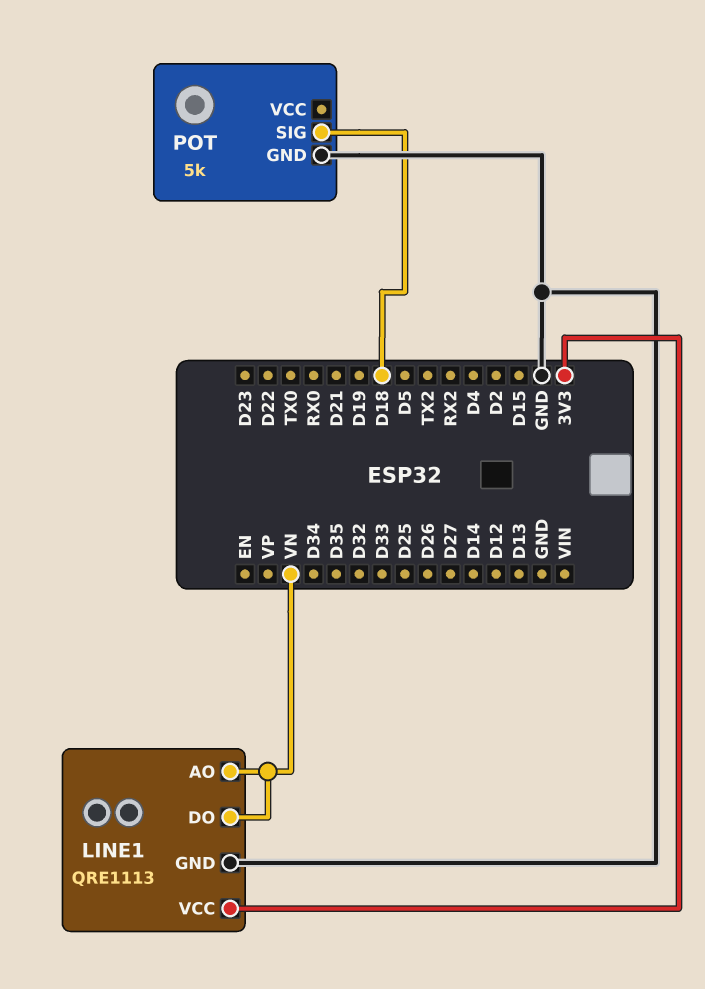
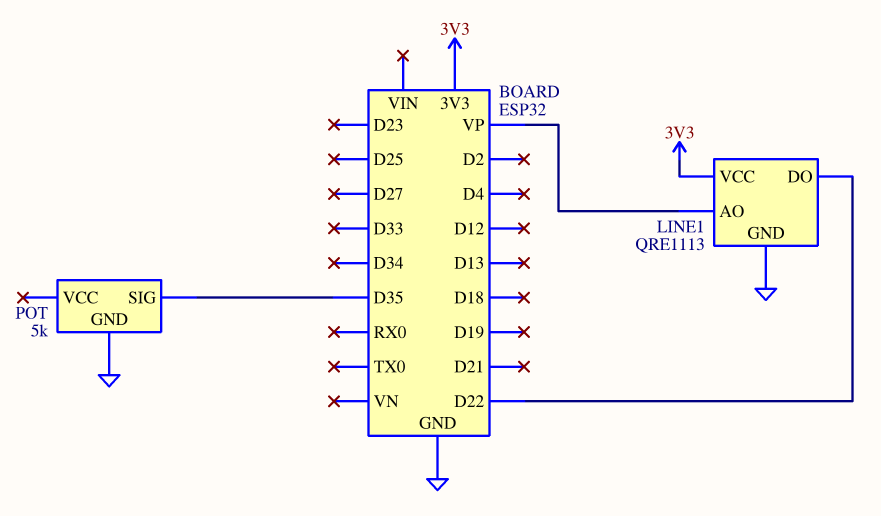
LINE1 pin AO: VN -> VP
LINE1 pin DO: VN -> D22
POT pin SIG: D18 -> D35

